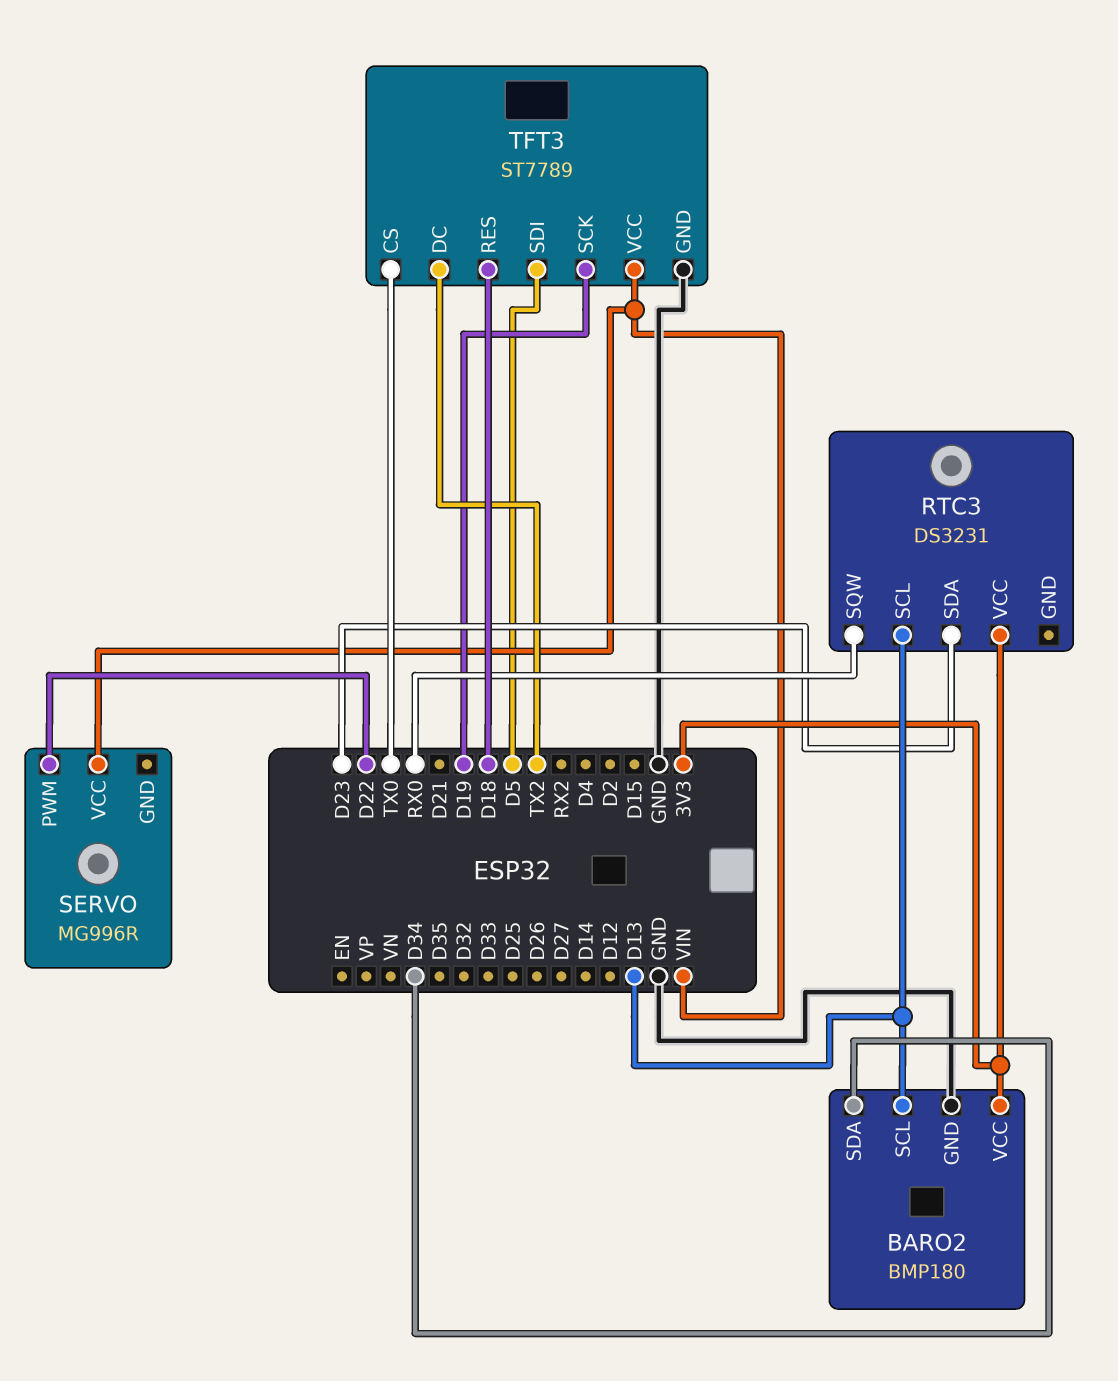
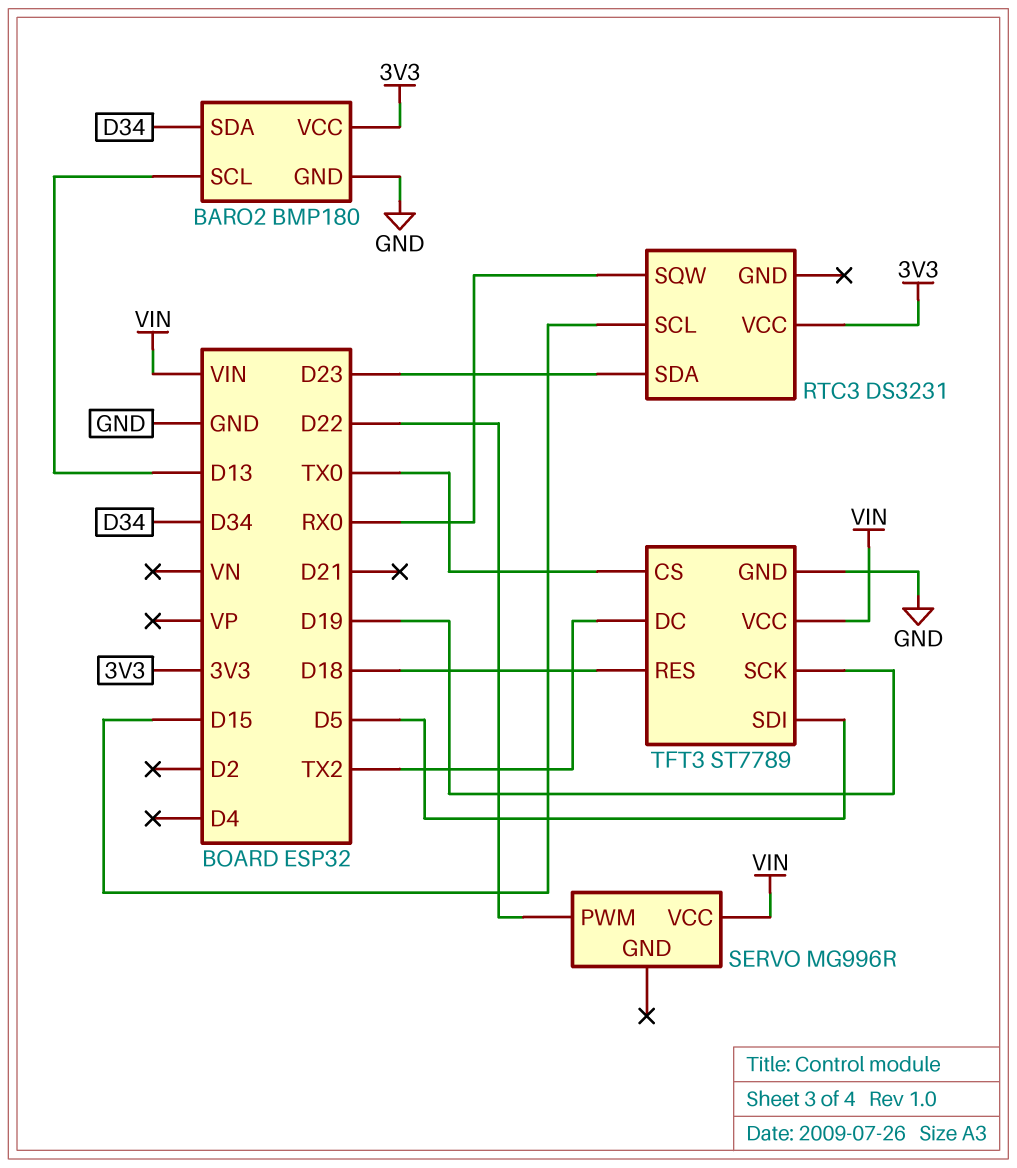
RTC3 pin SCL: D13 -> D15

